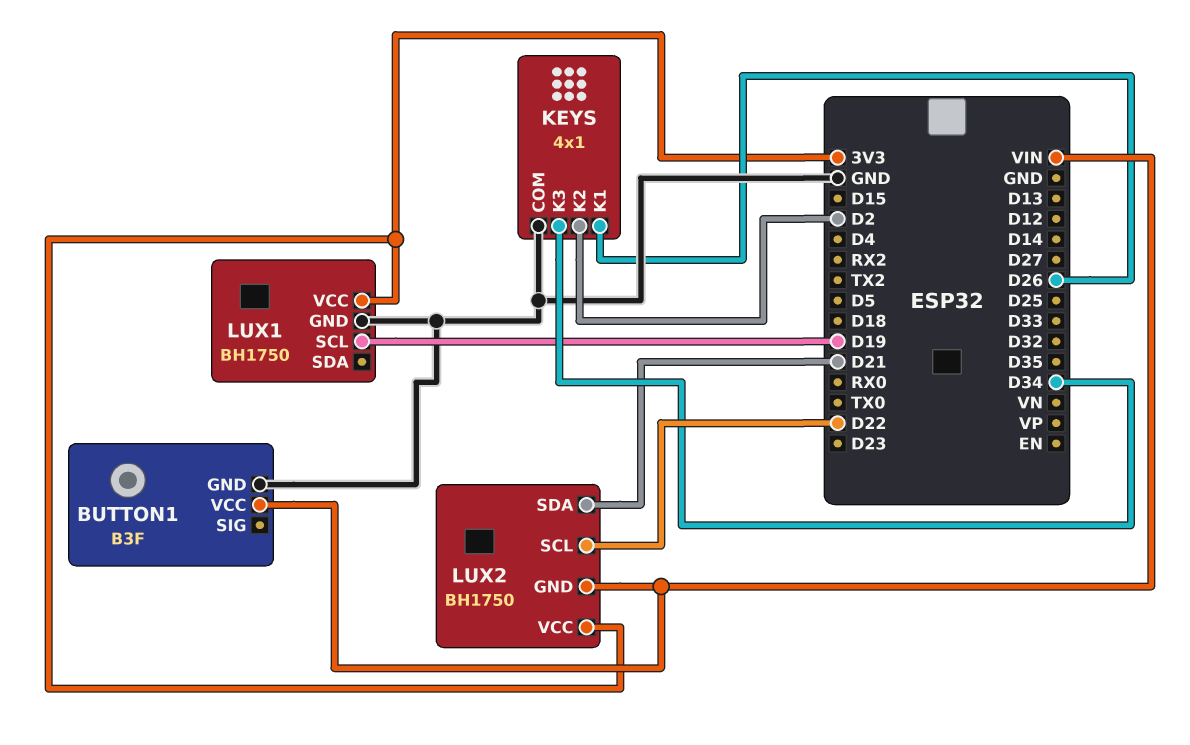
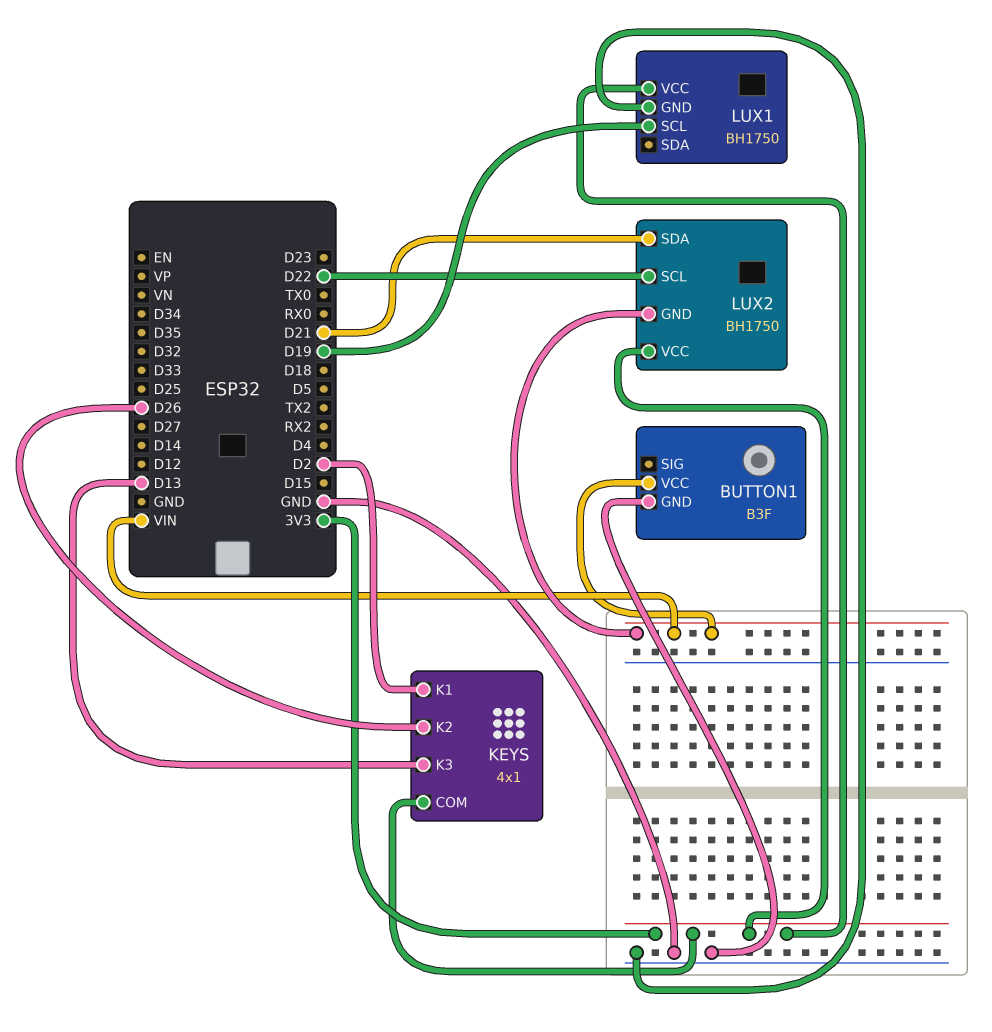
KEYS pin COM: GND -> 3V3
KEYS pin K1: D26 -> D2
KEYS pin K2: D2 -> D26
KEYS pin K3: D34 -> D13

